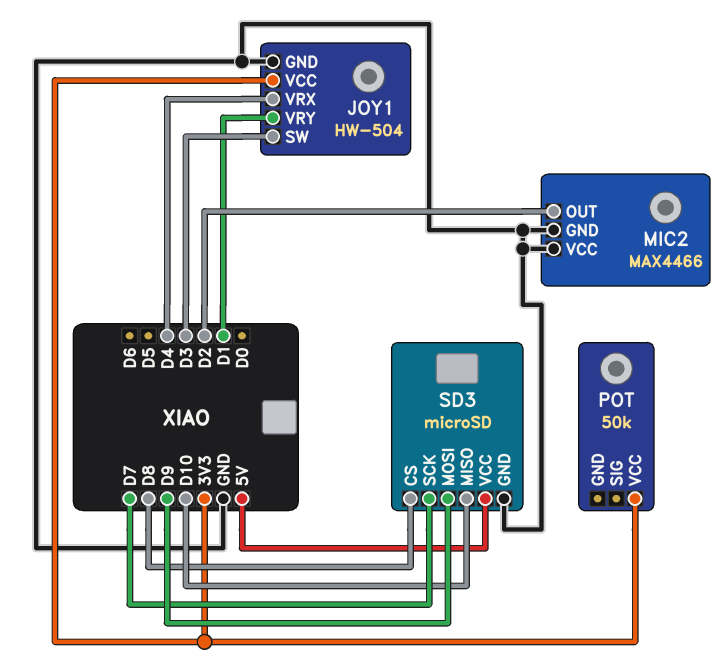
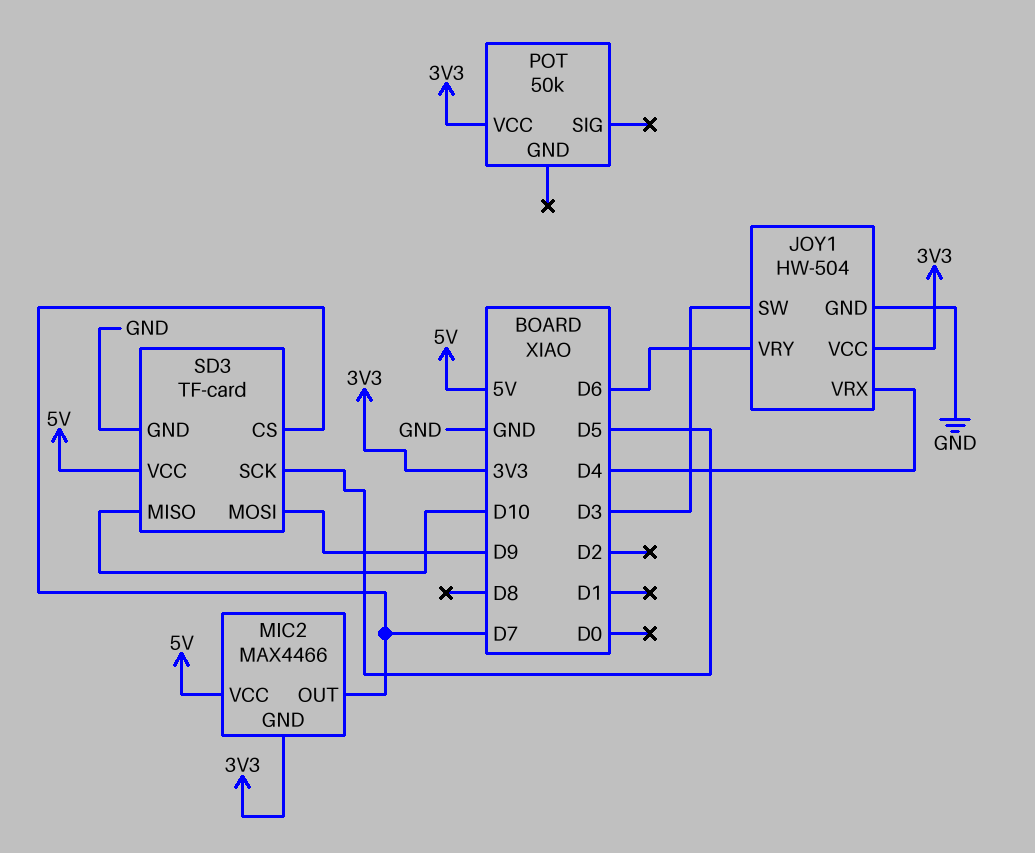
JOY1 pin VRY: D1 -> D6
MIC2 pin GND: GND -> 3V3
MIC2 pin OUT: D2 -> D7
MIC2 pin VCC: GND -> 5V
SD3: microSD -> TF-card
SD3 pin CS: D8 -> D7
SD3 pin SCK: D7 -> D5

